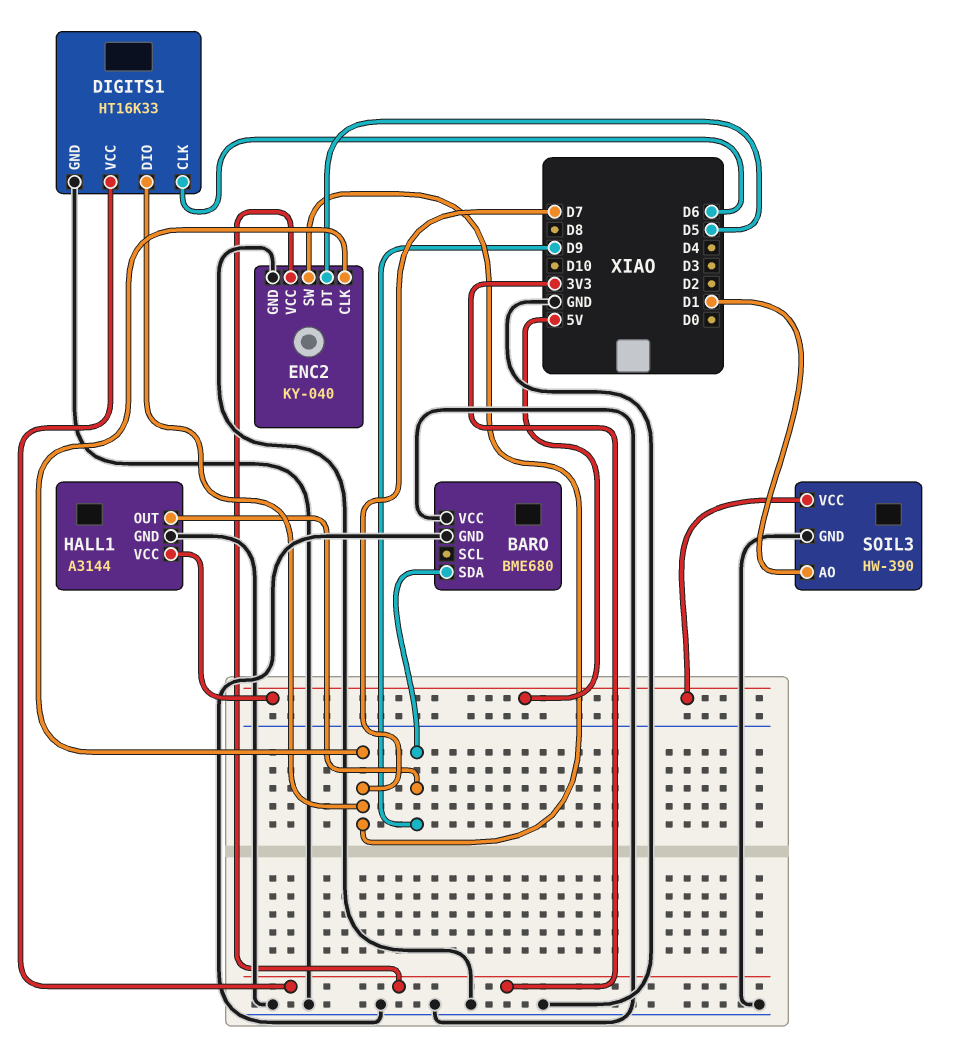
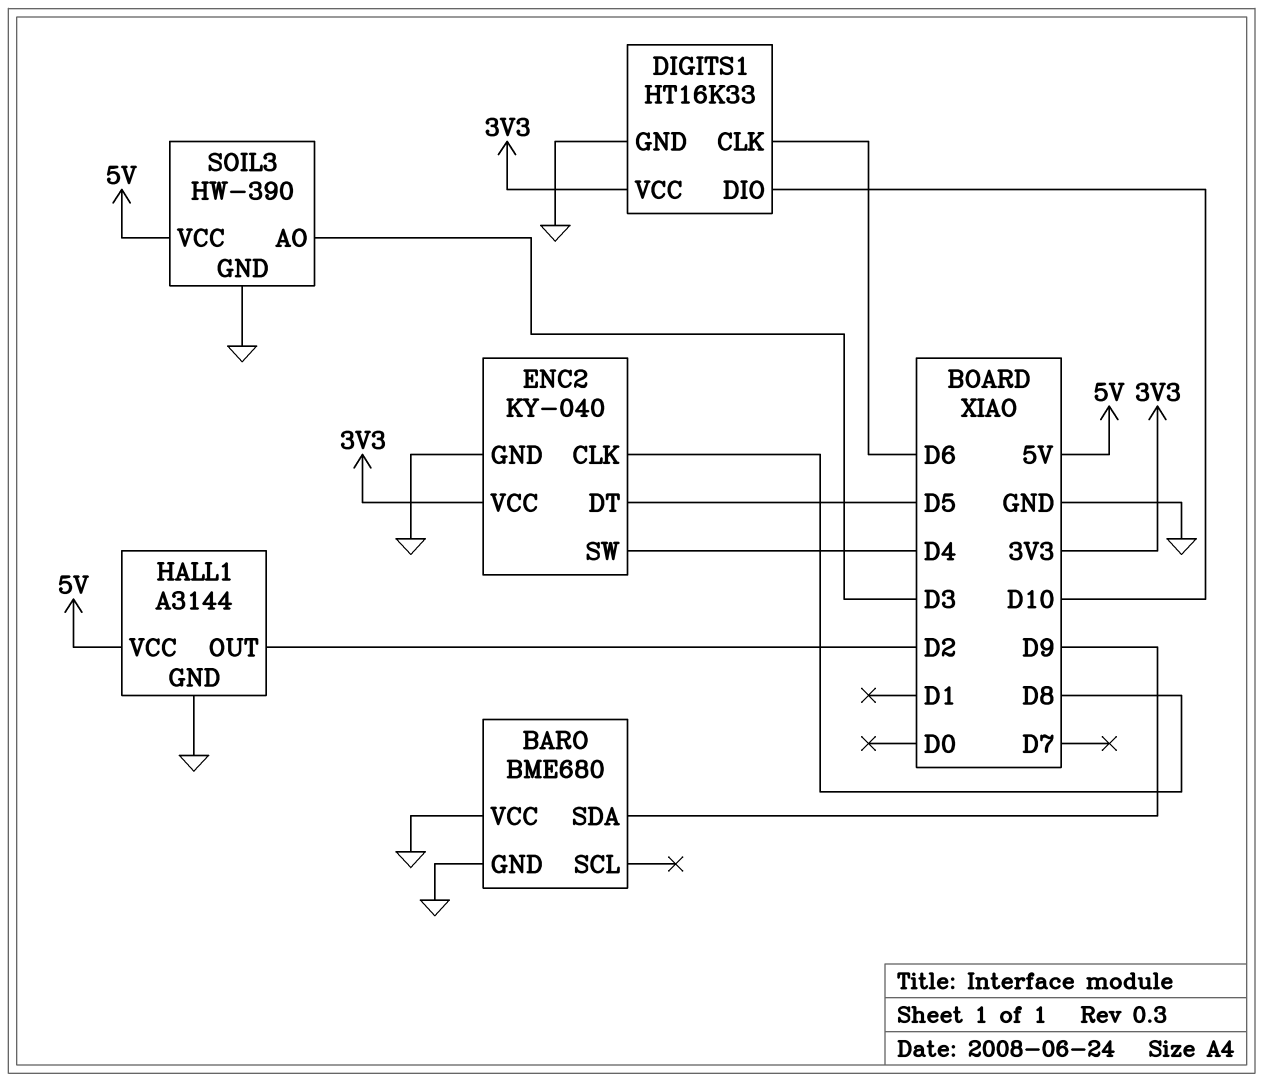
DIGITS1 pin DIO: D7 -> D10
ENC2 pin CLK: D7 -> D8
ENC2 pin SW: D7 -> D4
HALL1 pin OUT: D9 -> D2
SOIL3 pin AO: D1 -> D3

